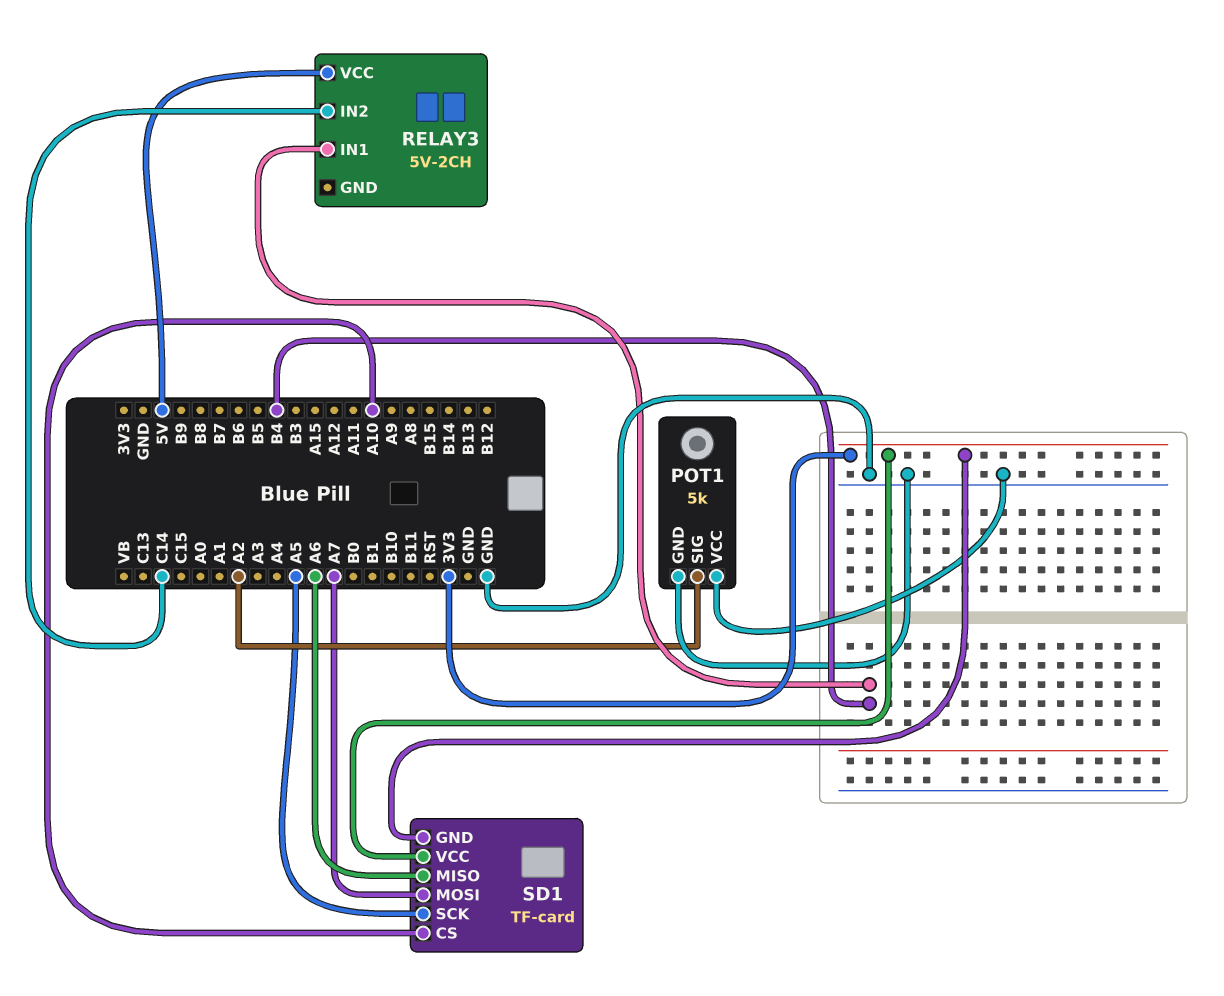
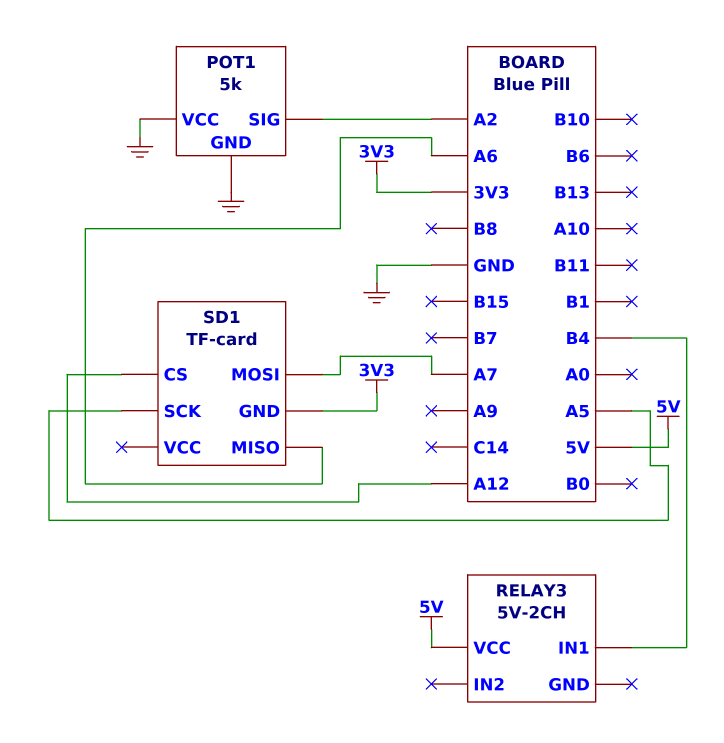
RELAY3 pin IN2: C14 -> none
SD1 pin CS: A10 -> A12
SD1 pin VCC: 3V3 -> none

